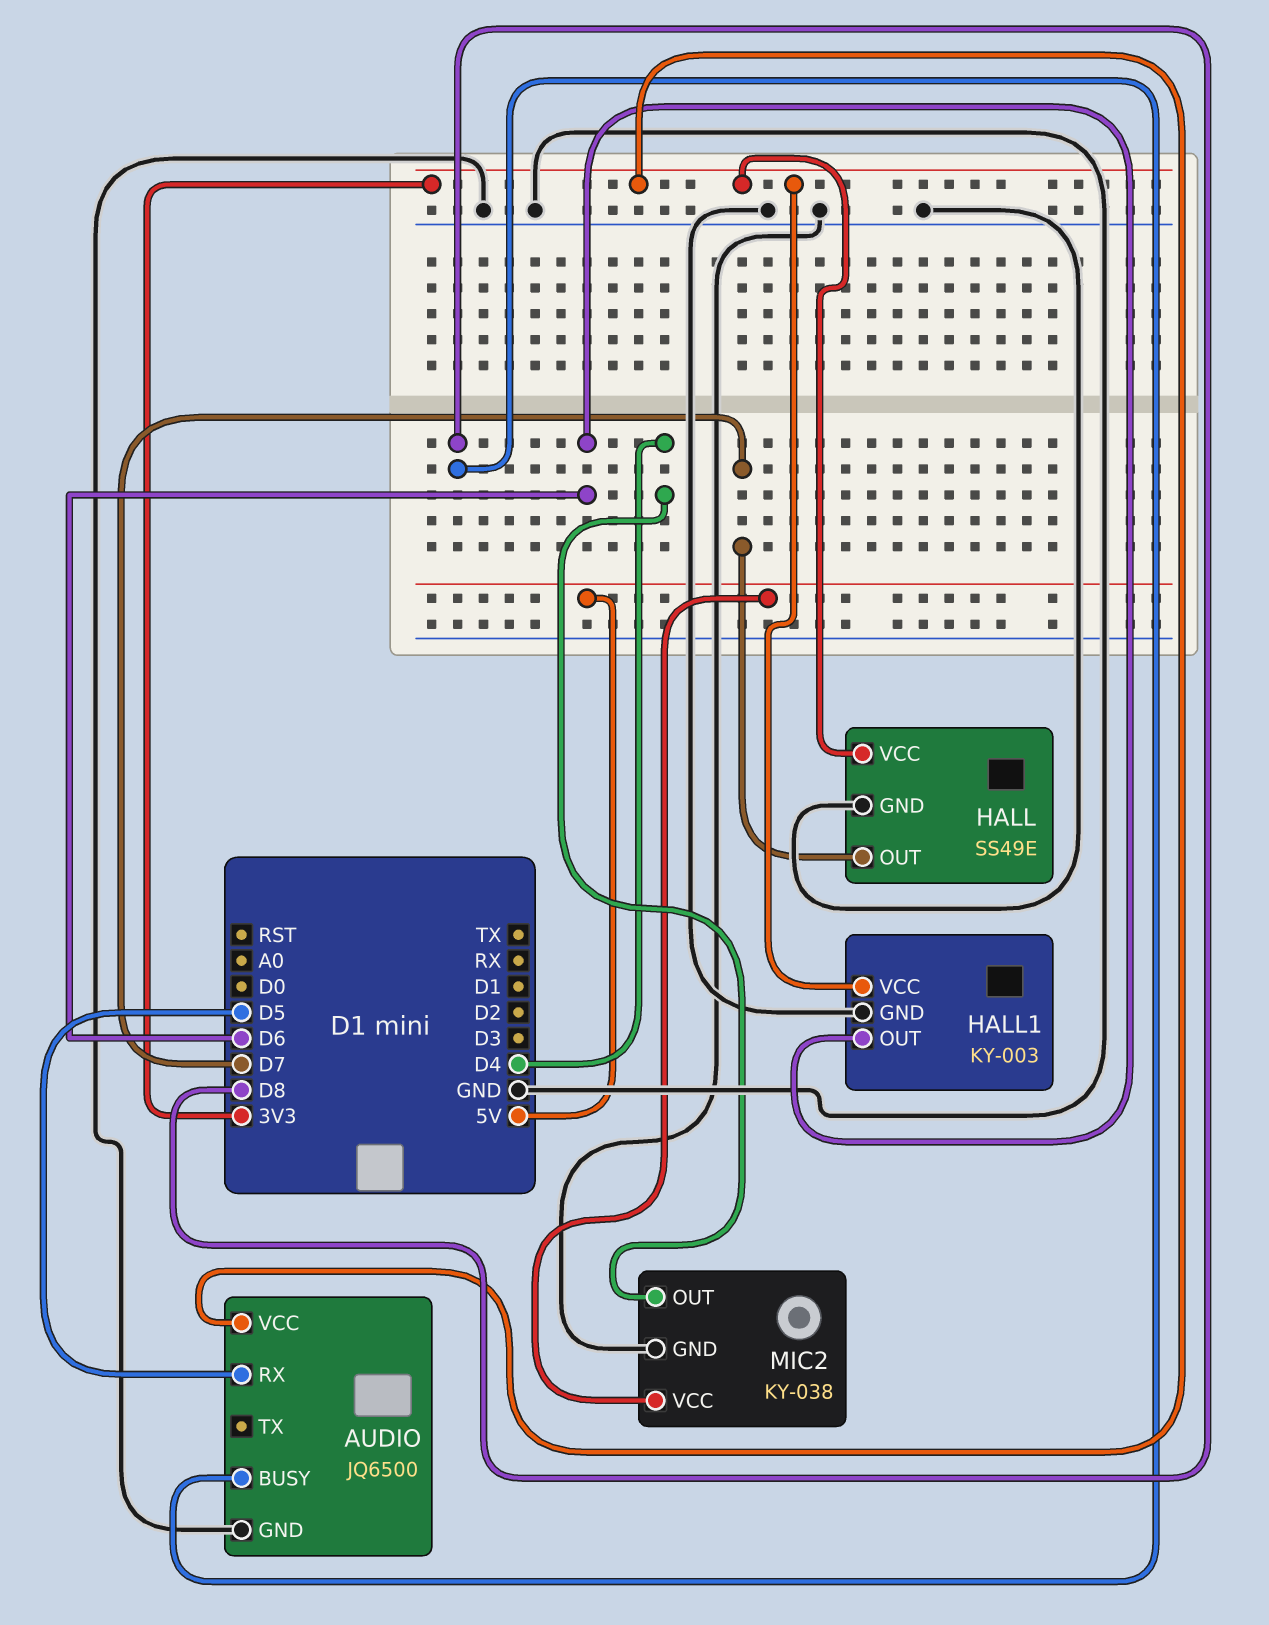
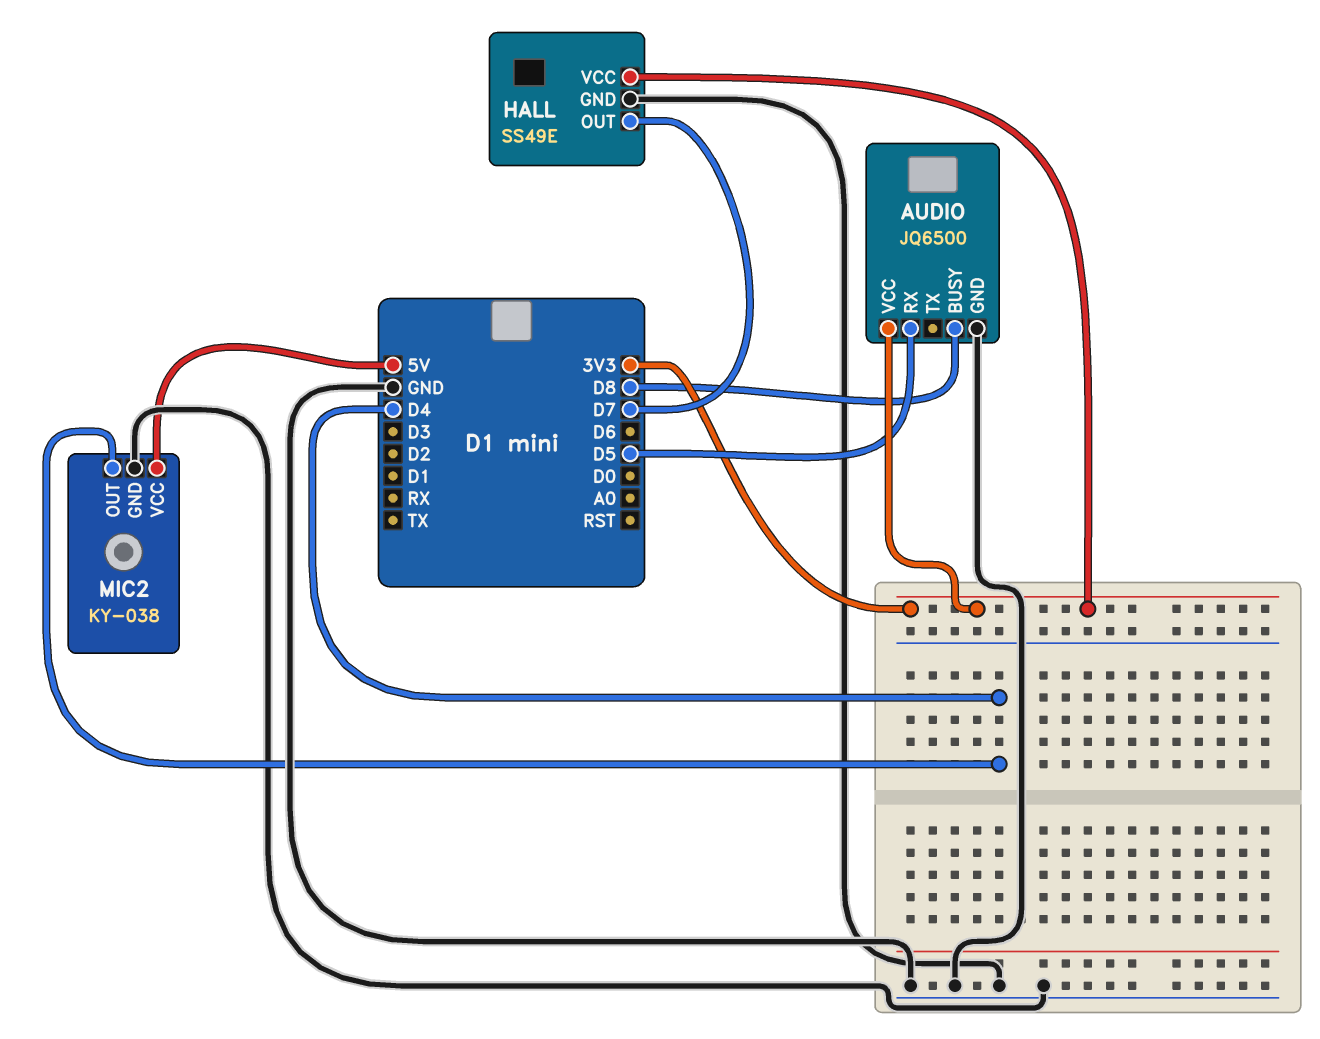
HALL1: KY-003 -> none
HALL1 pin GND: GND -> none
HALL1 pin OUT: D6 -> none
HALL1 pin VCC: 3V3 -> none

